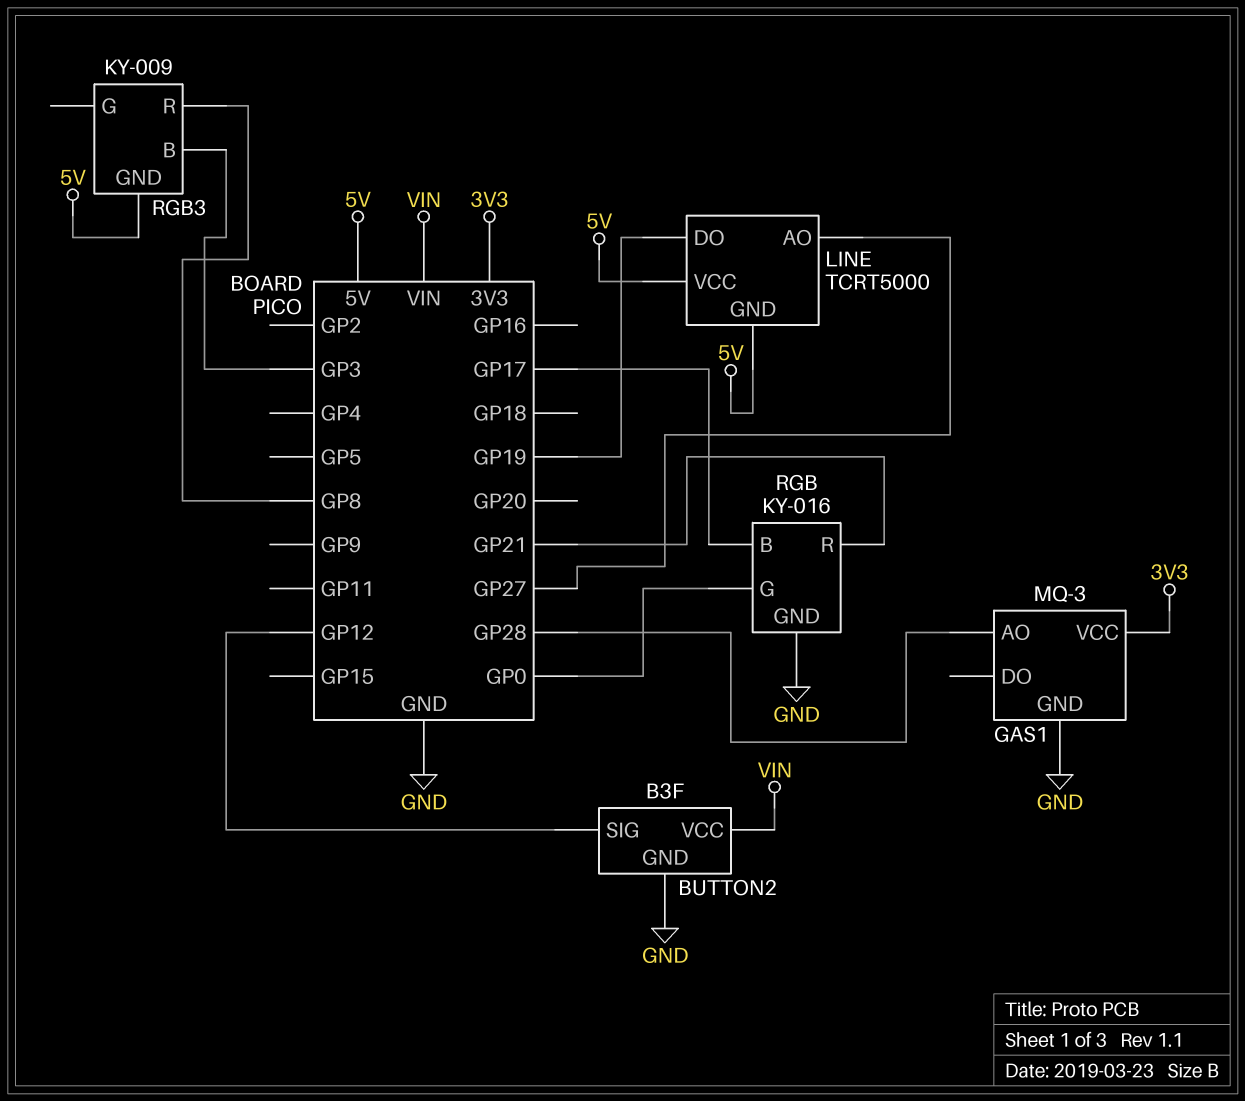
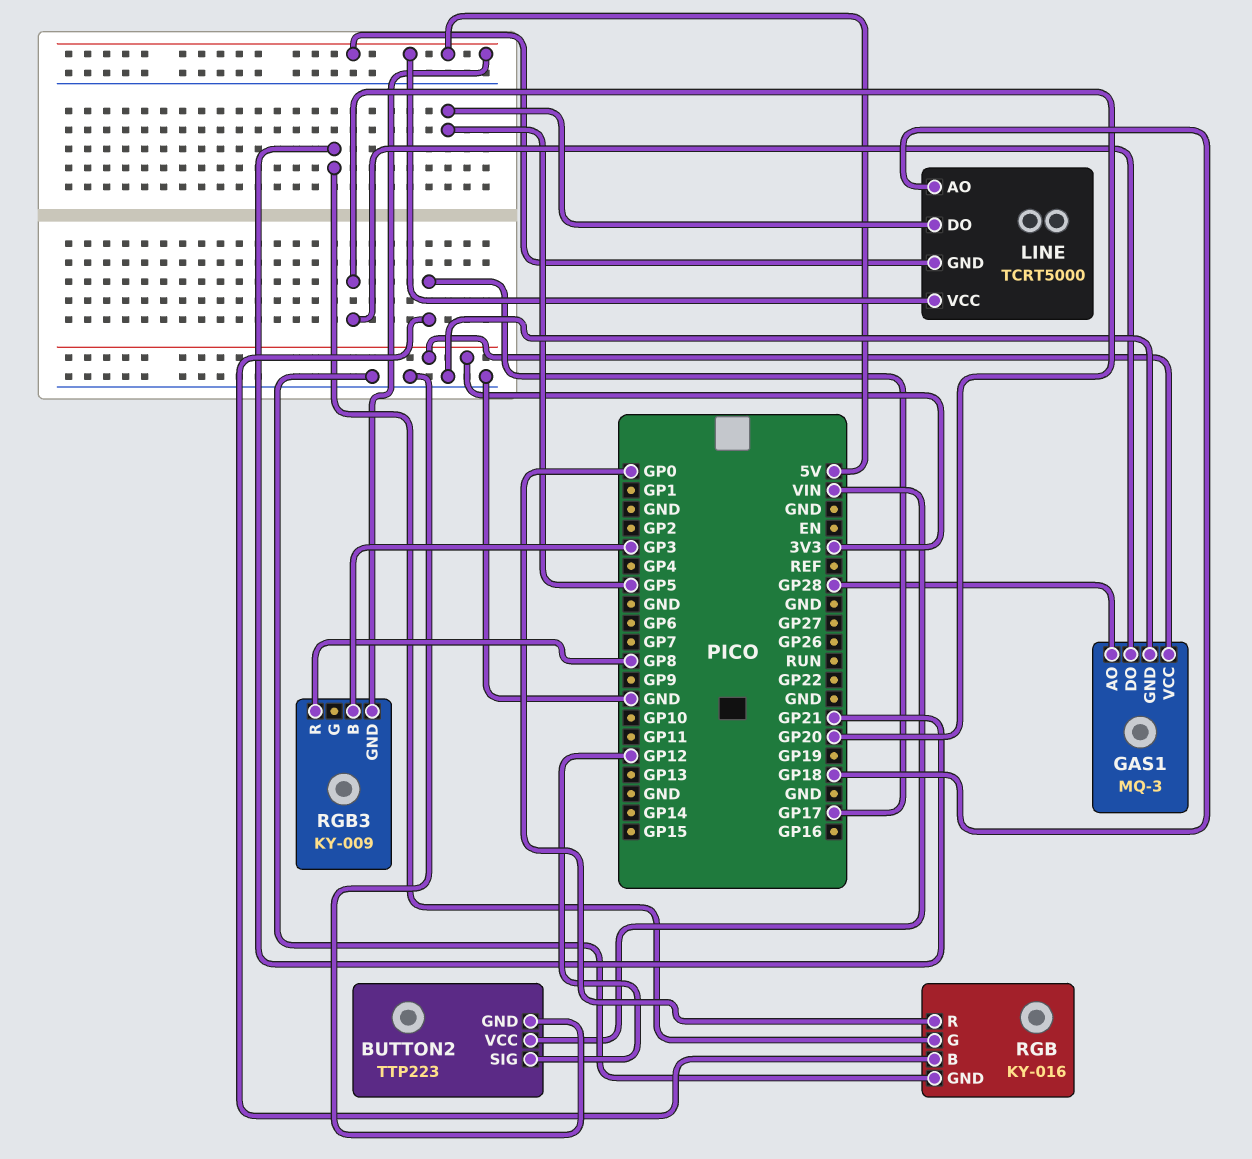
BUTTON2: B3F -> TTP223
GAS1 pin DO: none -> GP20
LINE pin AO: GP27 -> GP18
LINE pin DO: GP19 -> GP5
RGB pin G: GP0 -> GP21
RGB pin R: GP21 -> GP0

